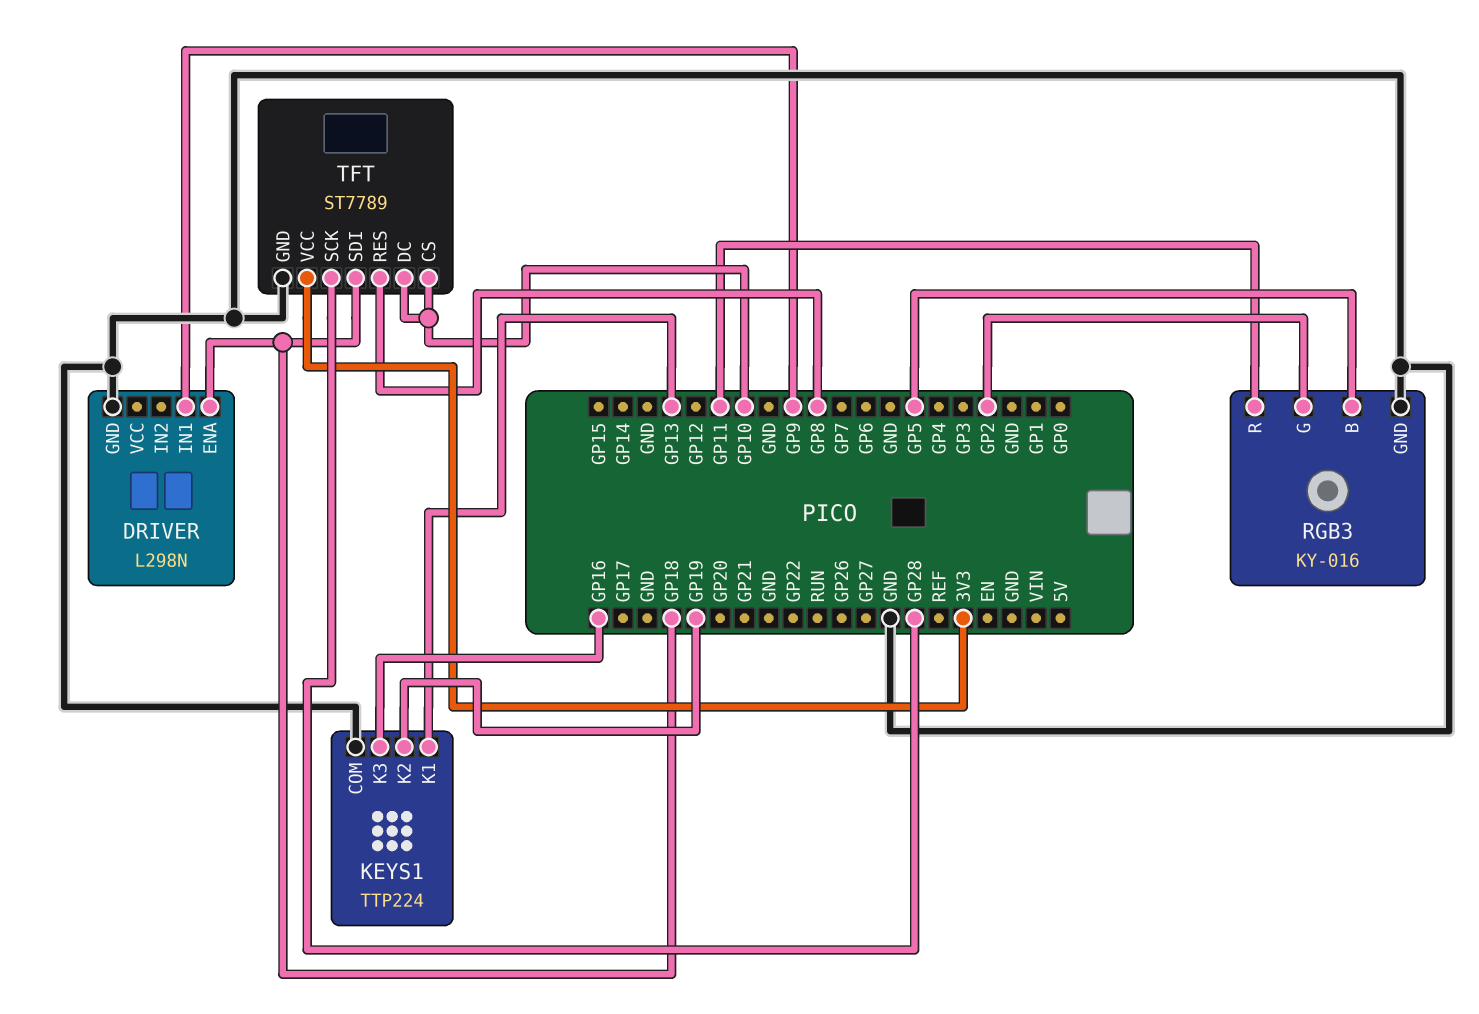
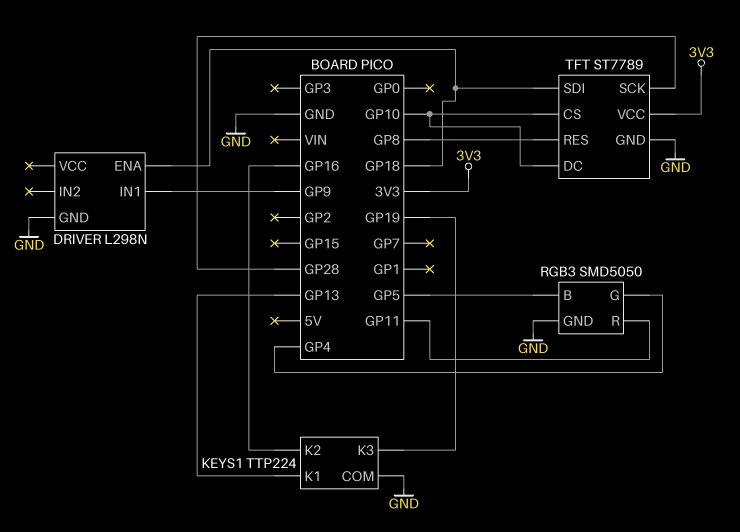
KEYS1 pin K2: GP19 -> GP16
KEYS1 pin K3: GP16 -> GP19
RGB3: KY-016 -> SMD5050
RGB3 pin G: GP2 -> GP4

